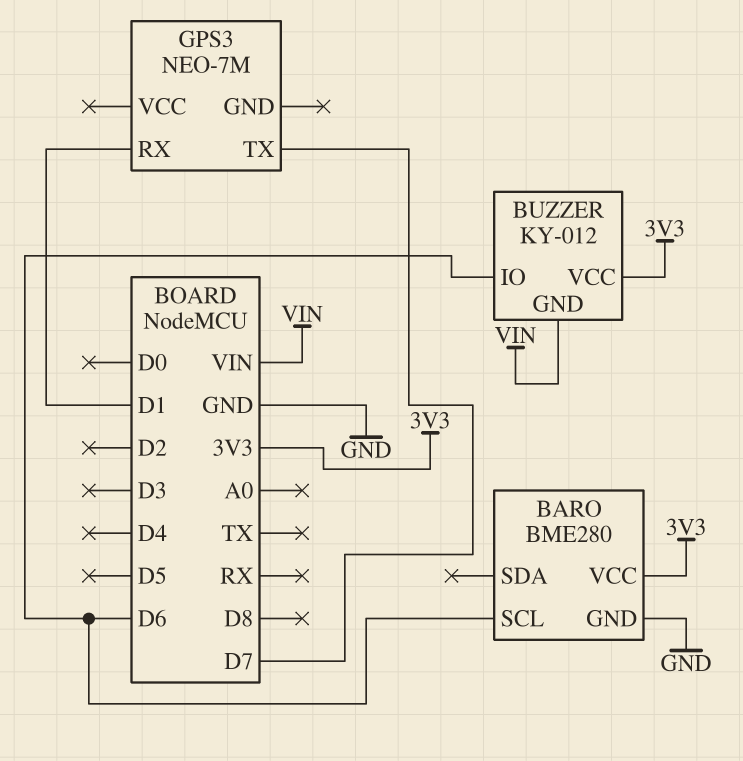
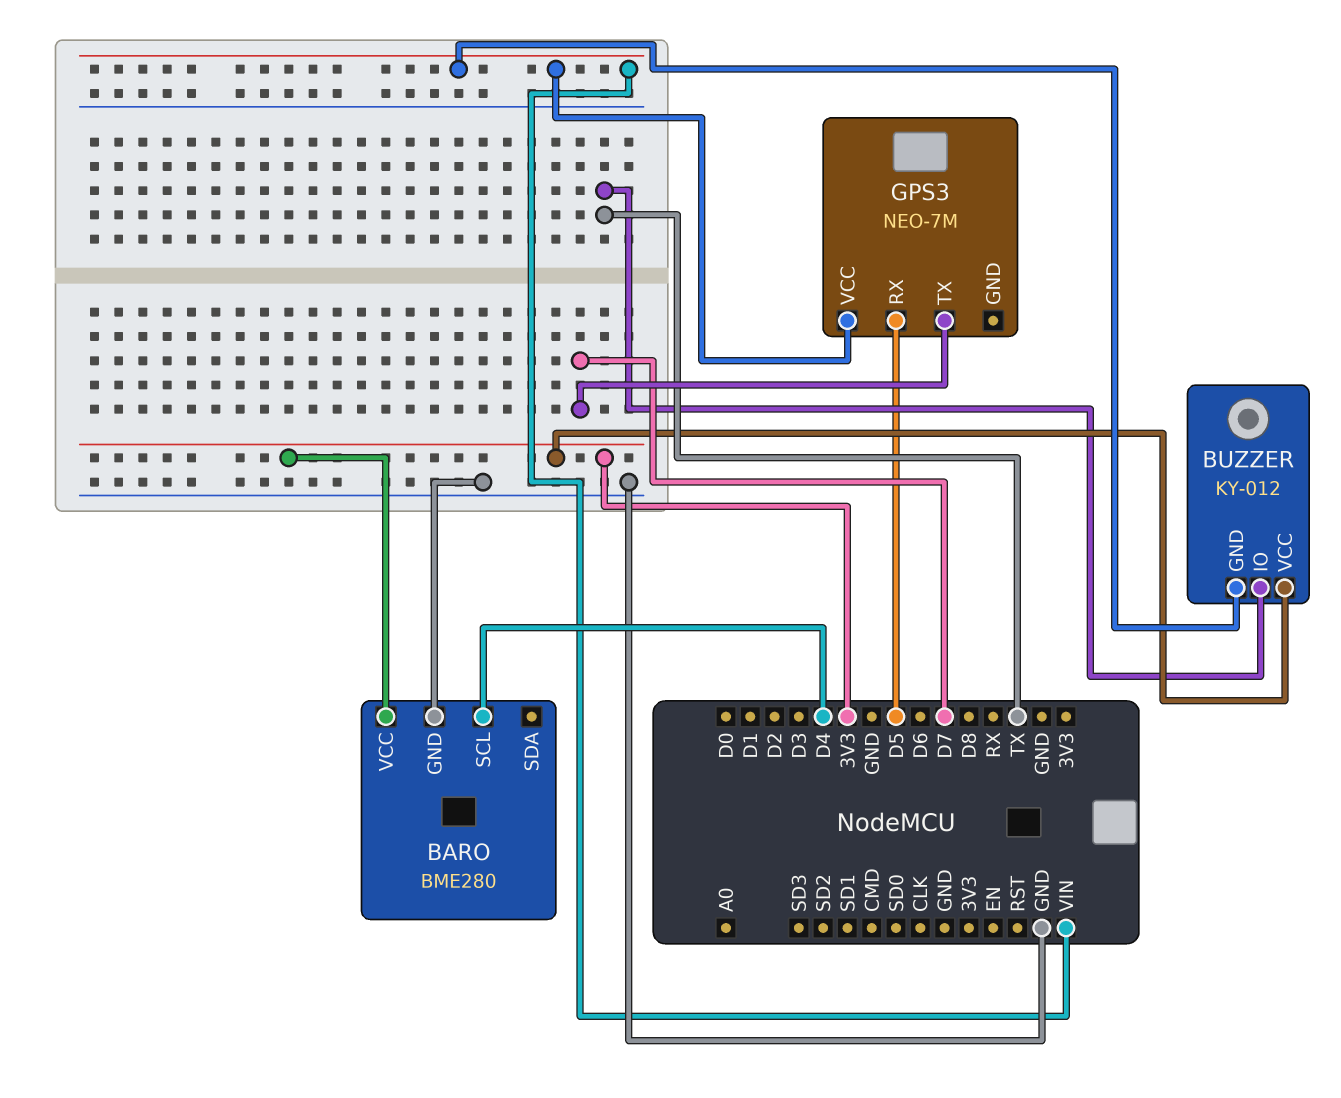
BARO pin SCL: D6 -> D4
BUZZER pin IO: D6 -> TX
GPS3 pin RX: D1 -> D5
GPS3 pin VCC: none -> VIN

